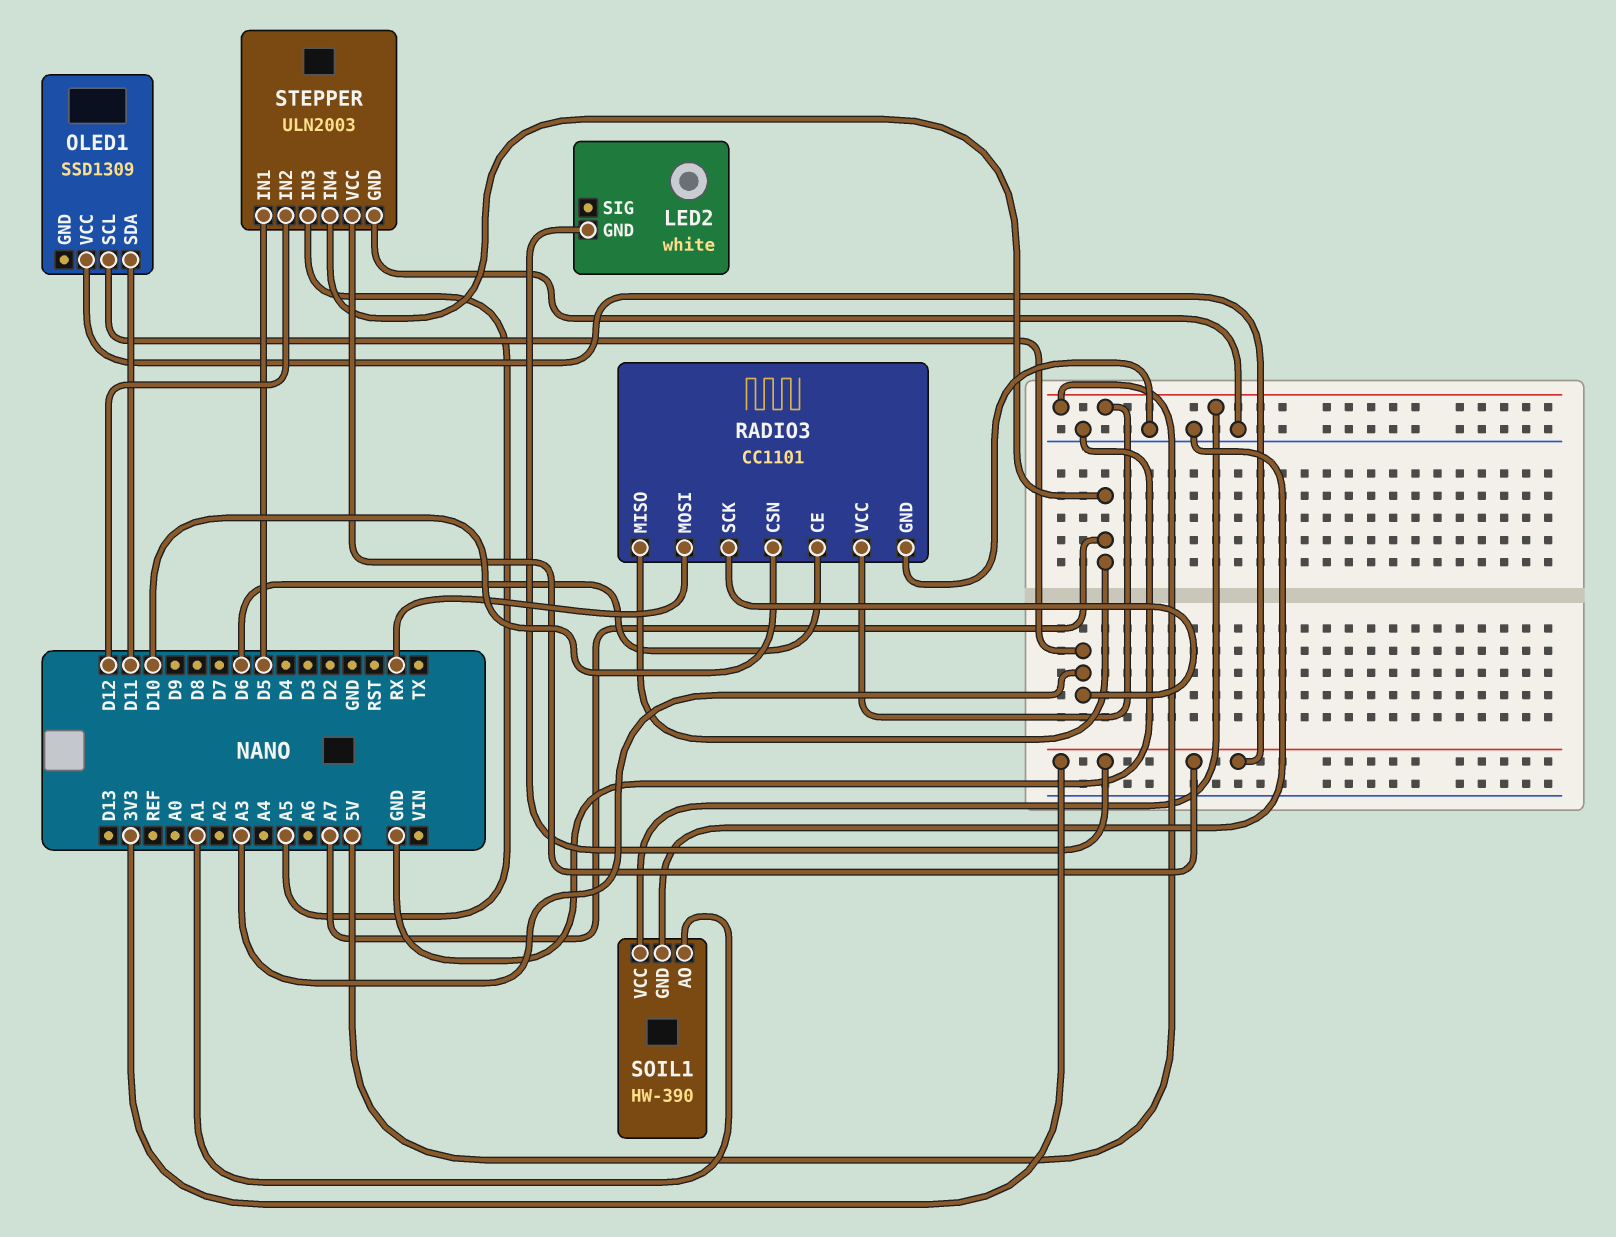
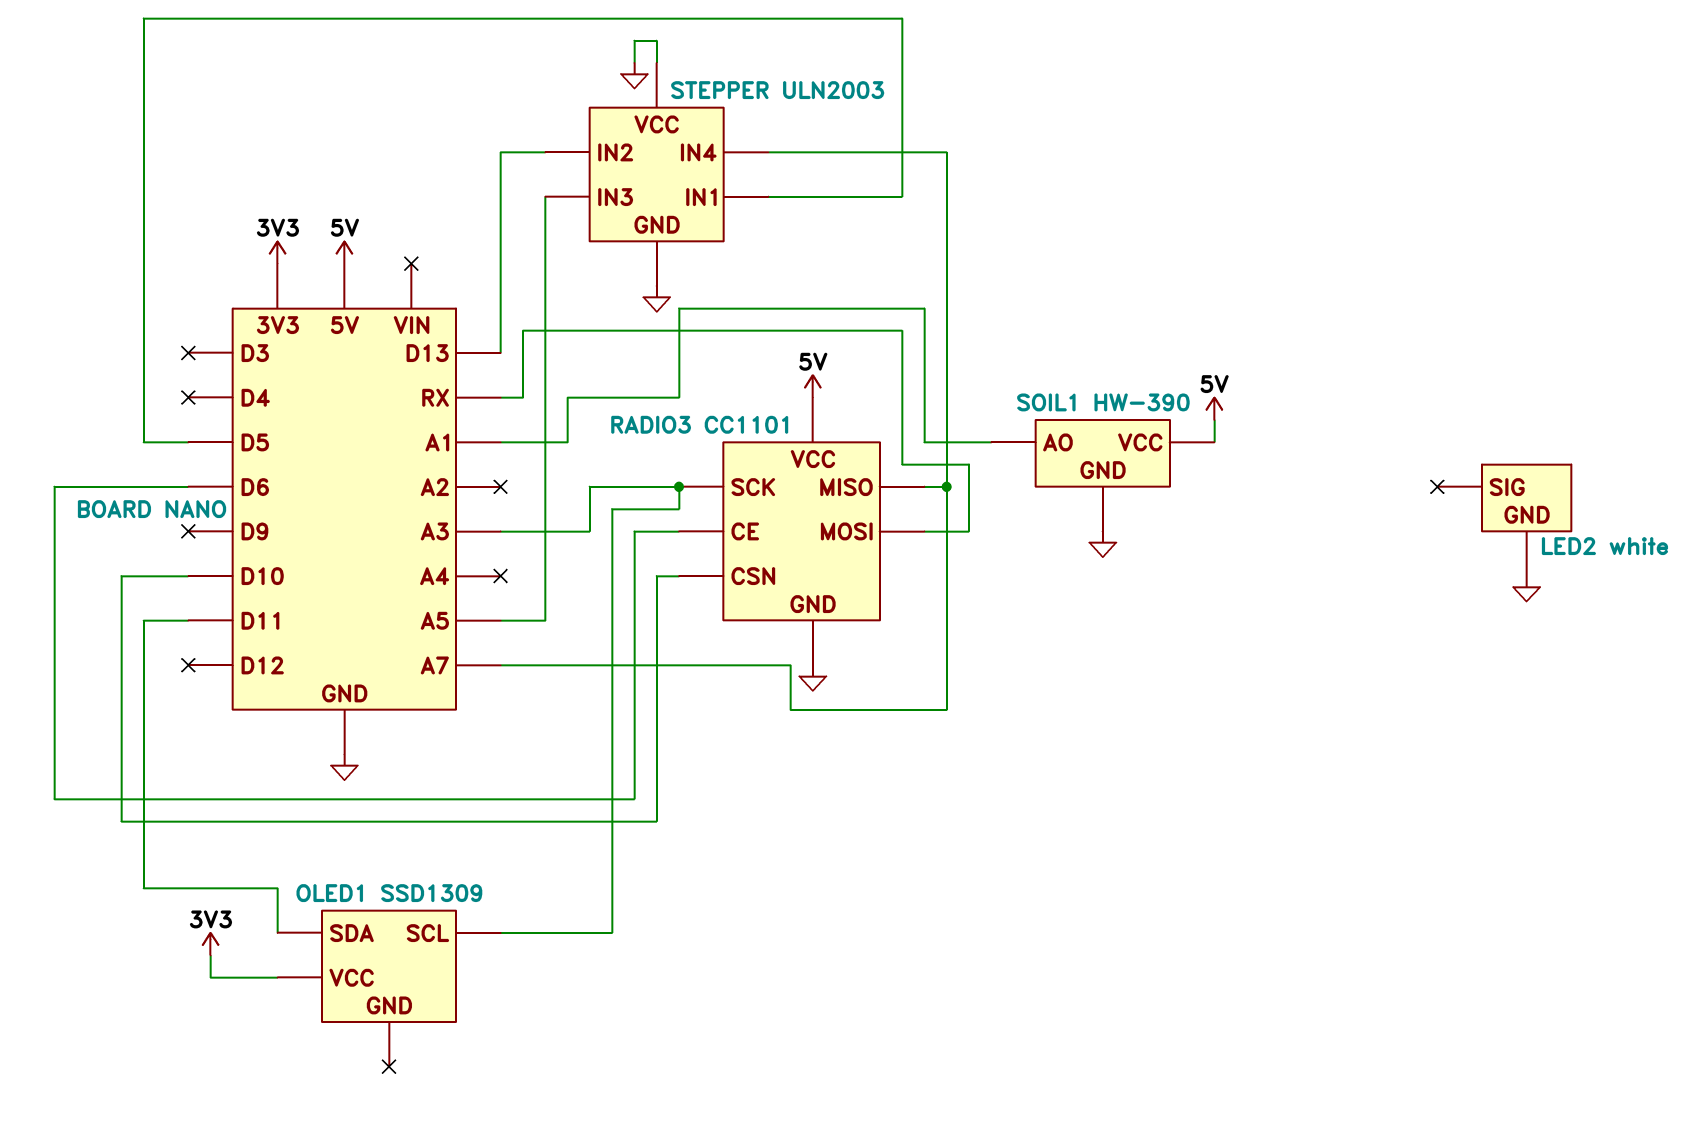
LED2 pin GND: 3V3 -> GND
STEPPER pin IN2: D12 -> D13
STEPPER pin VCC: 3V3 -> GND

